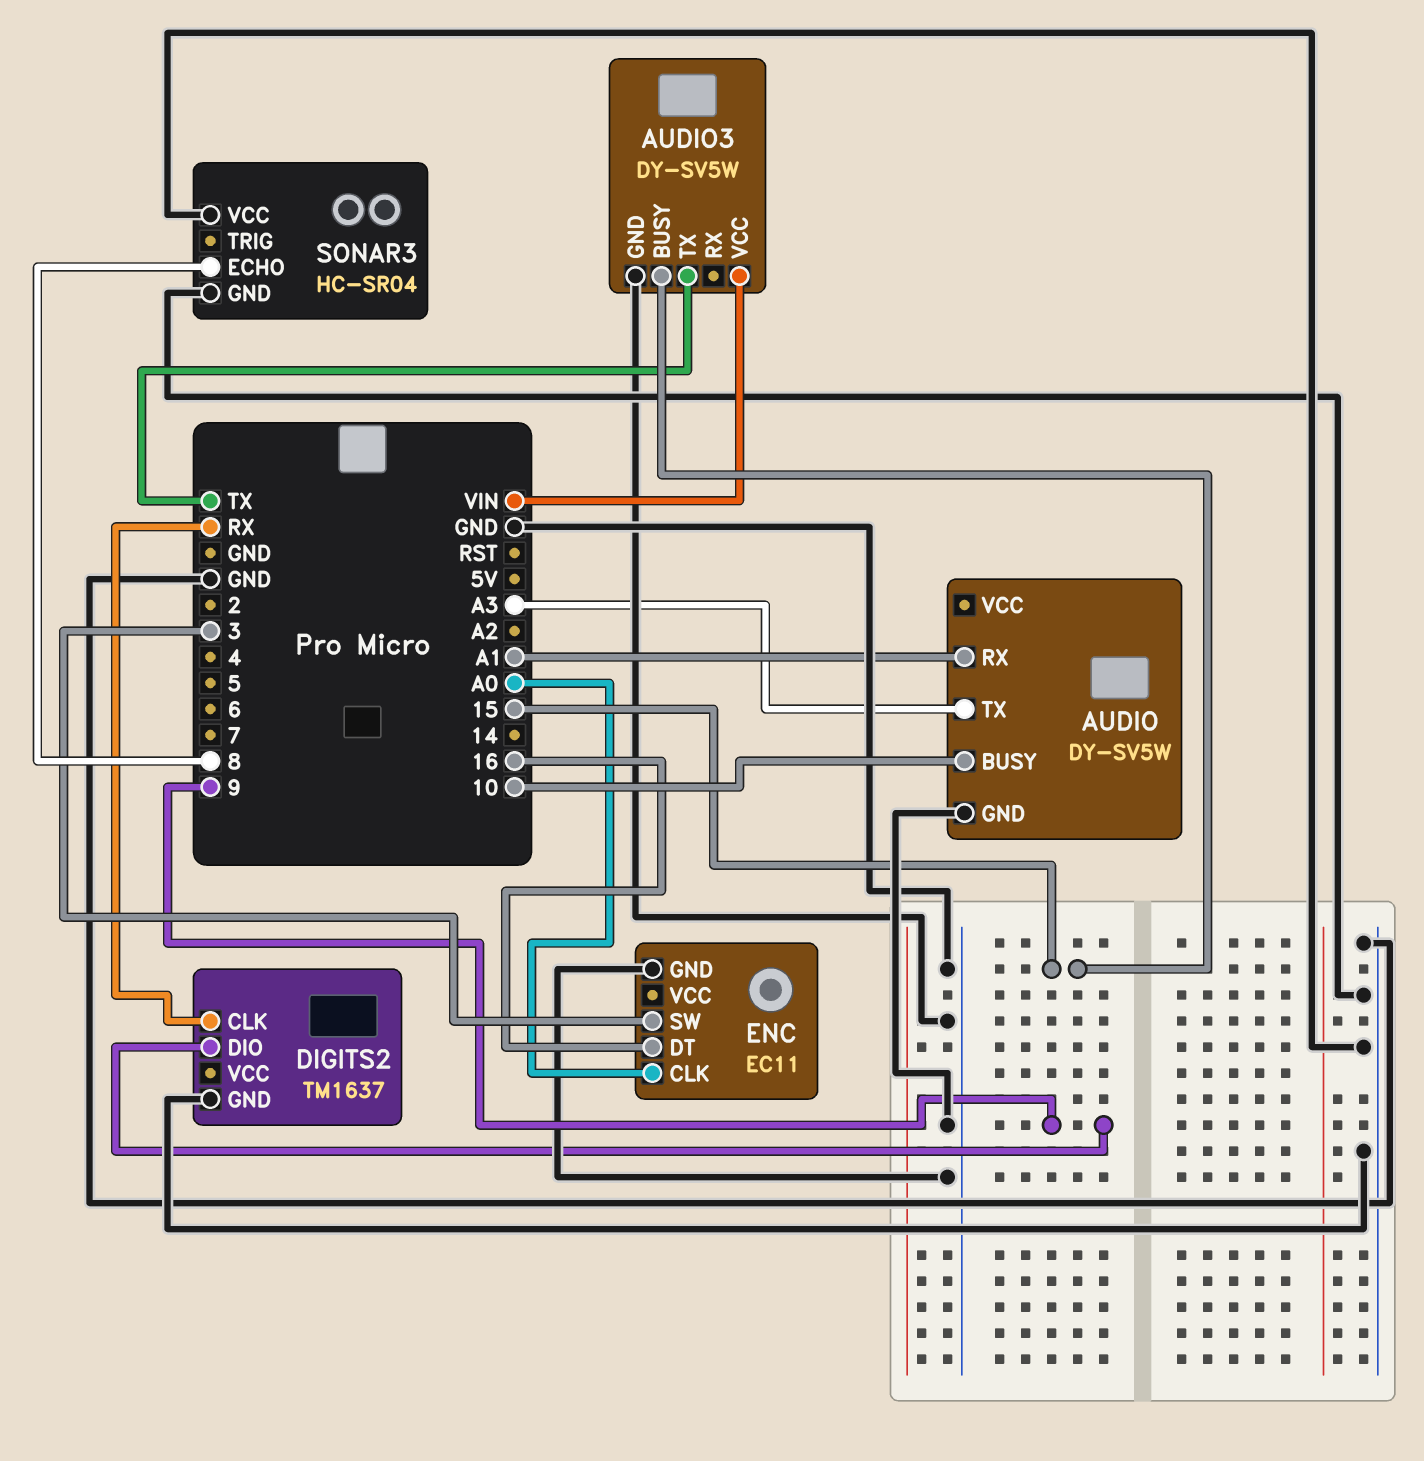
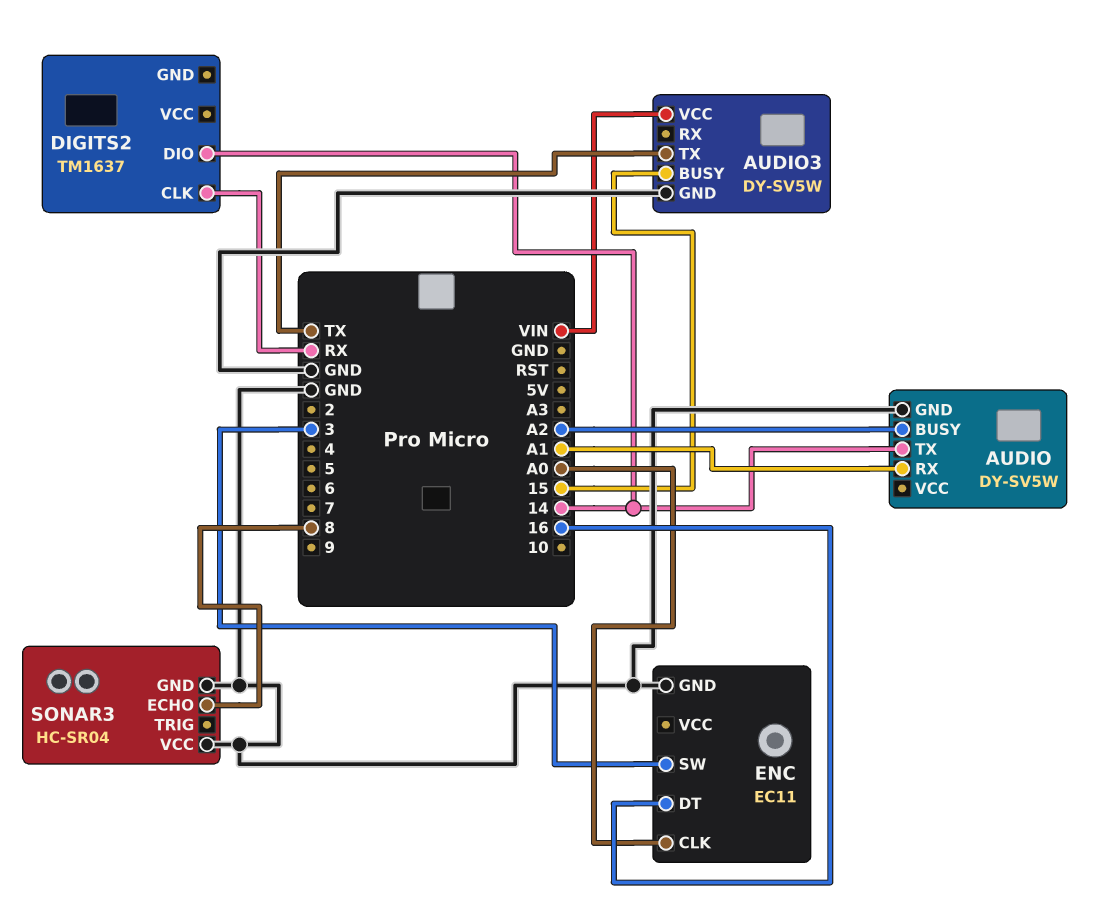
AUDIO pin BUSY: 10 -> A2
AUDIO pin TX: A3 -> 14
DIGITS2 pin DIO: 9 -> 14
DIGITS2 pin GND: GND -> none

